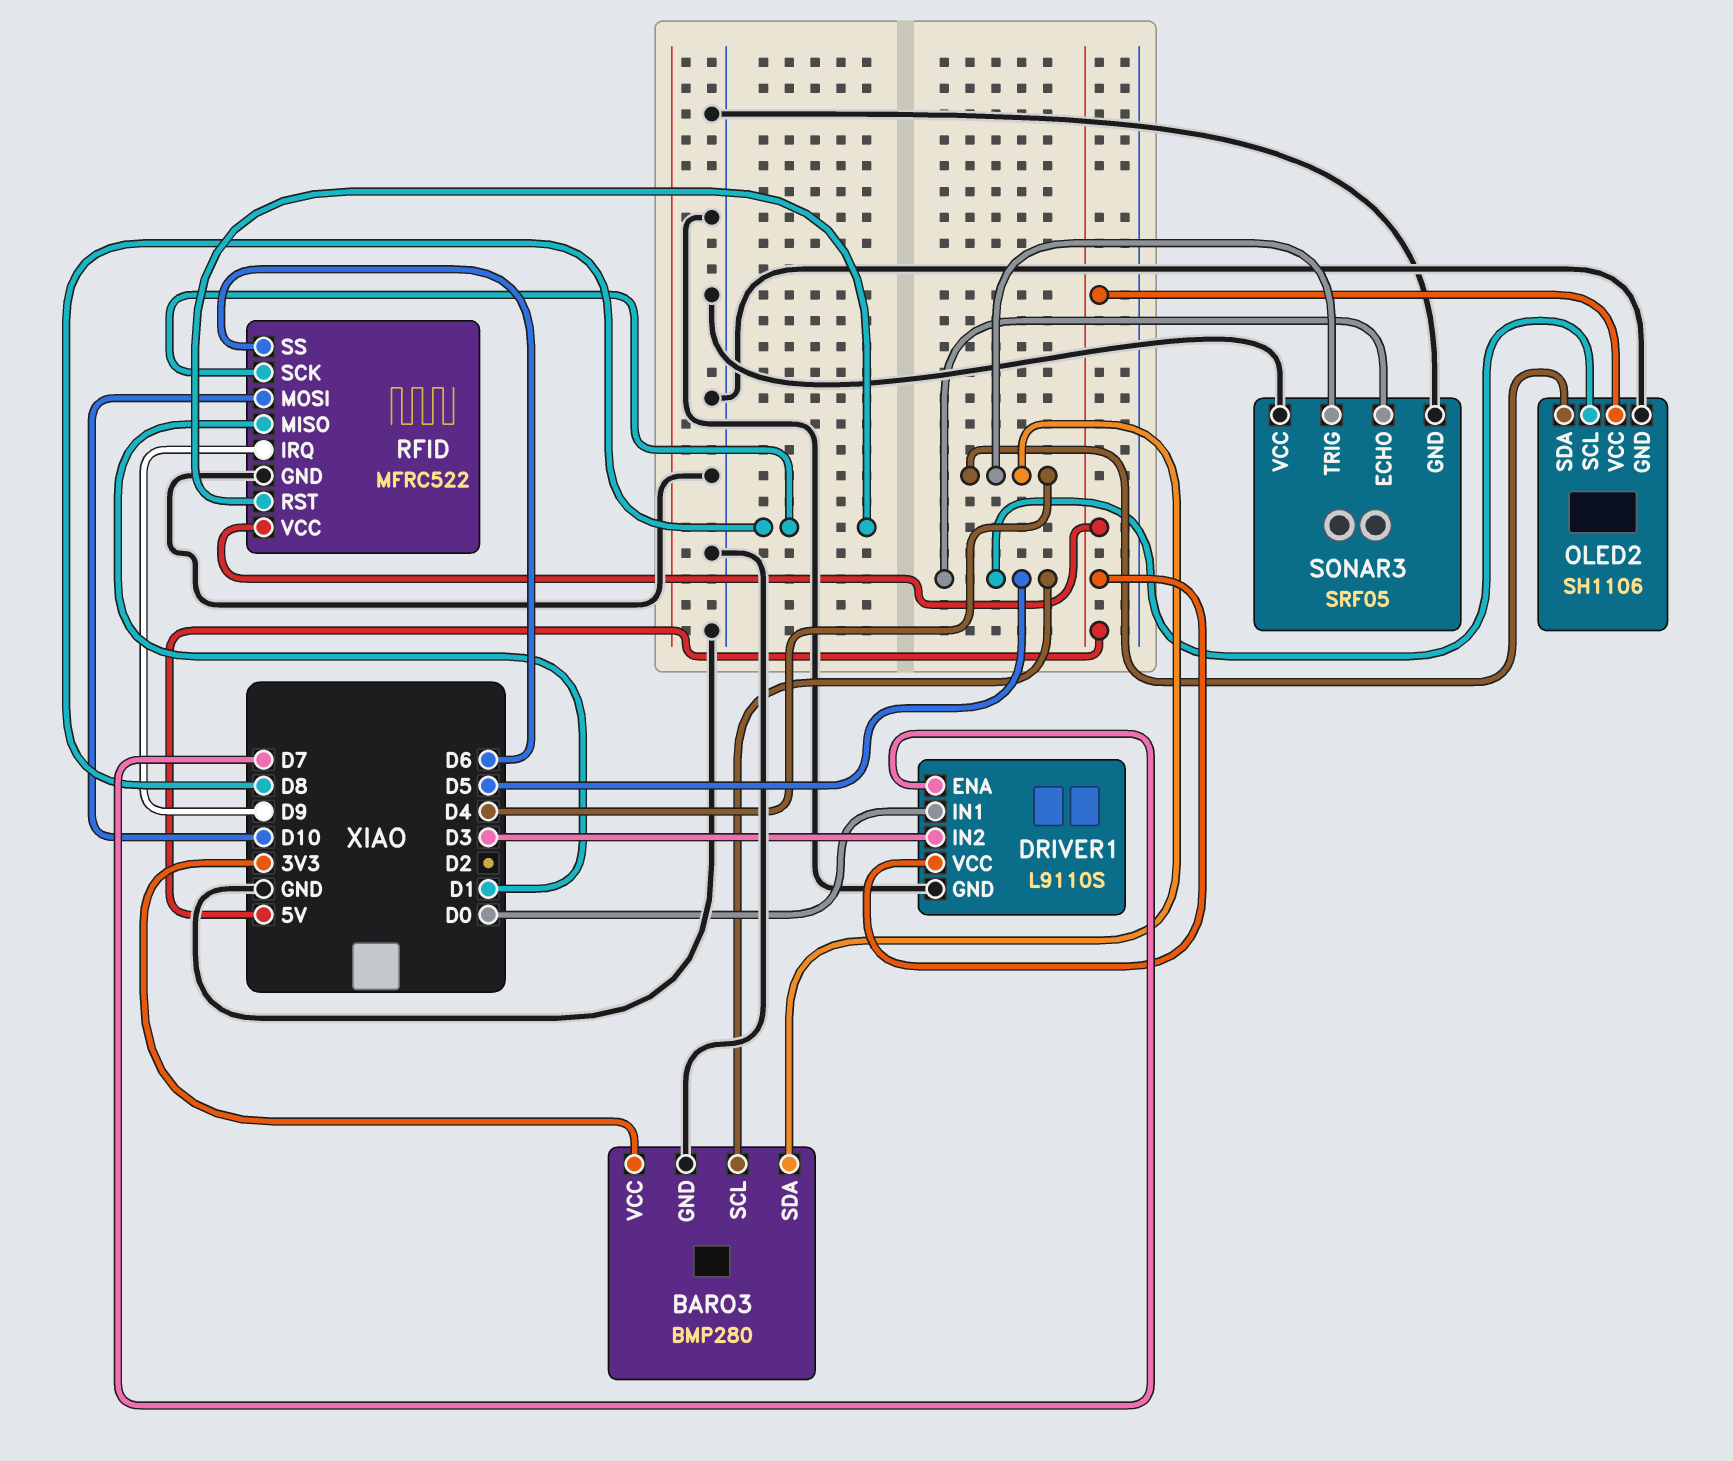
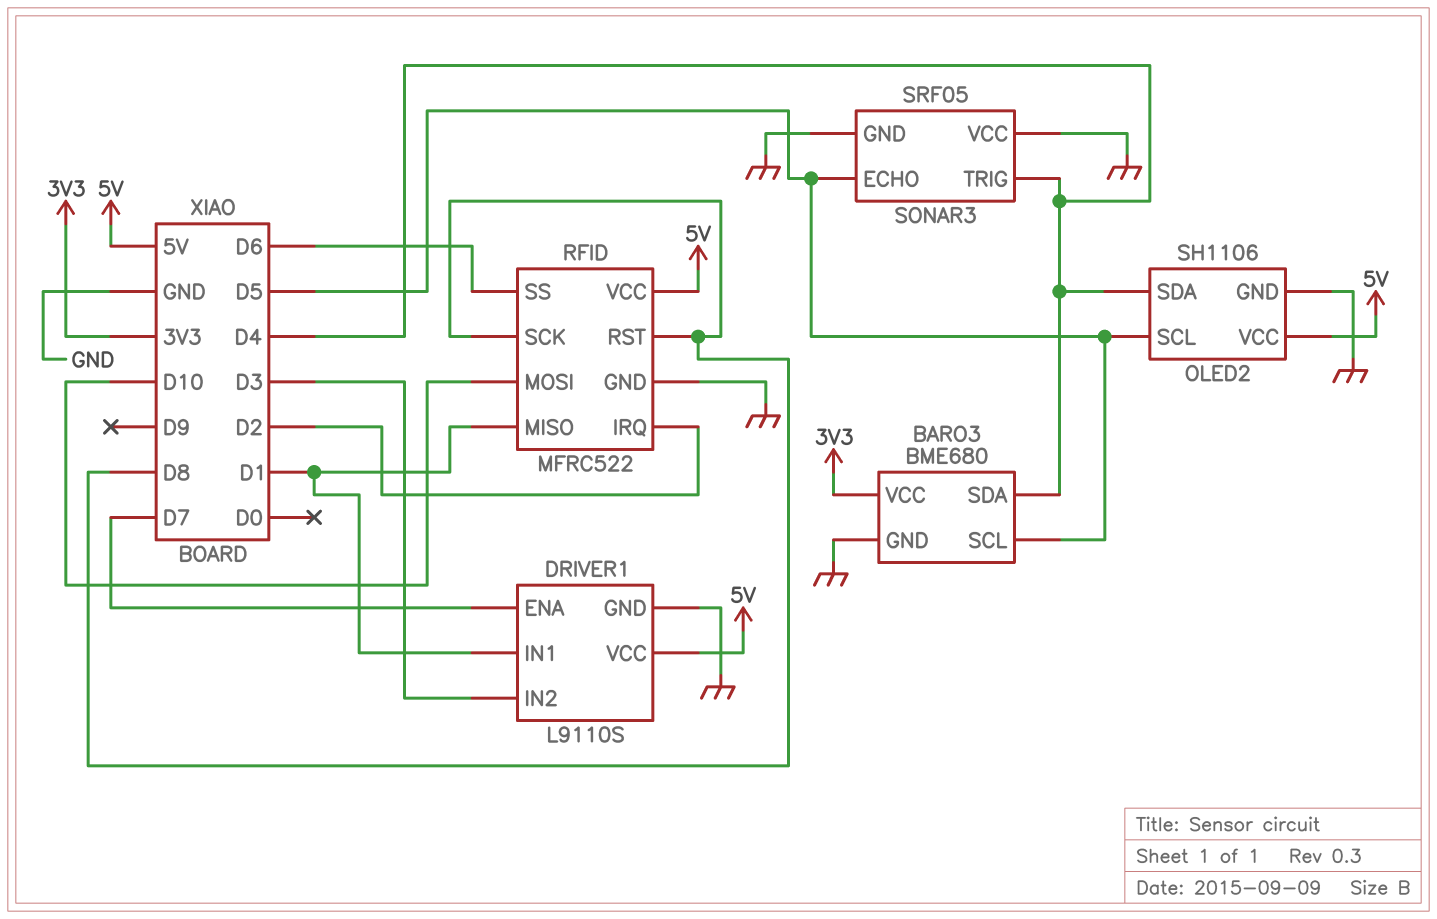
BARO3: BMP280 -> BME680
DRIVER1 pin IN1: D0 -> D1
RFID pin IRQ: D9 -> D2

